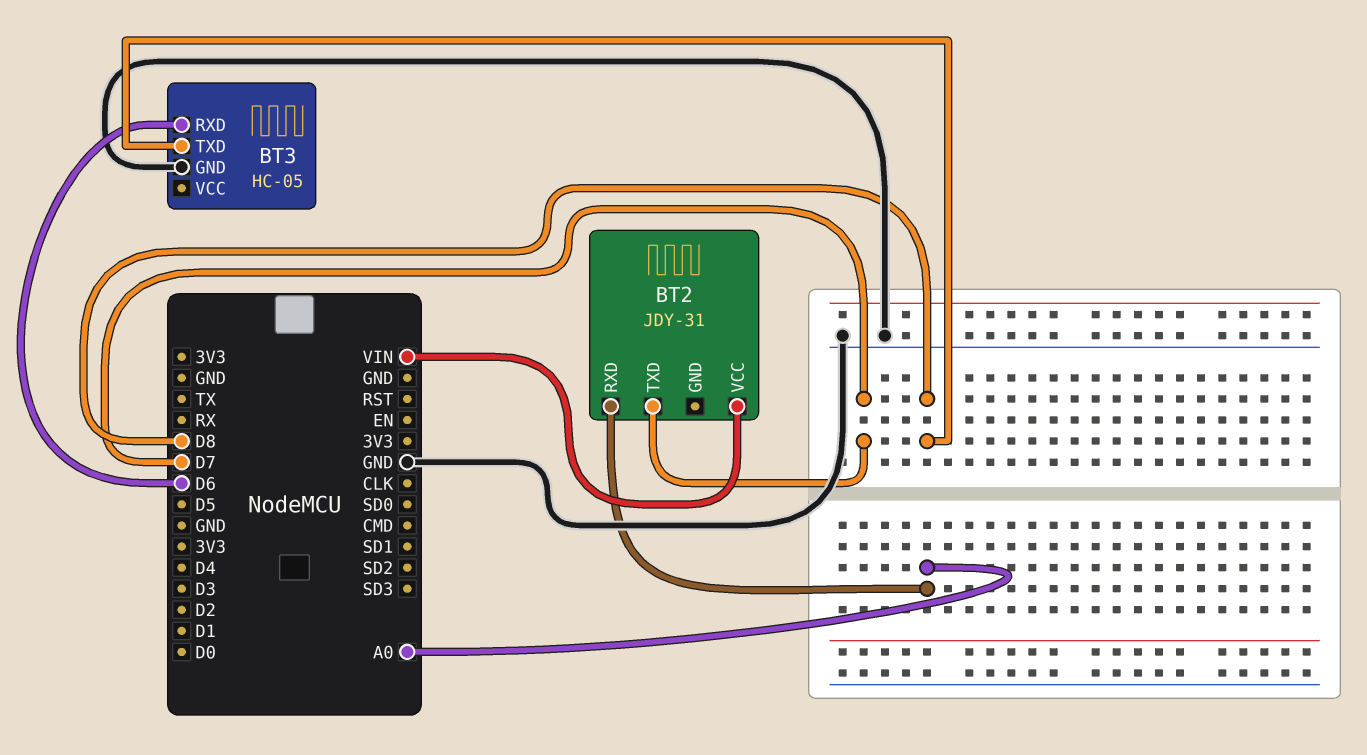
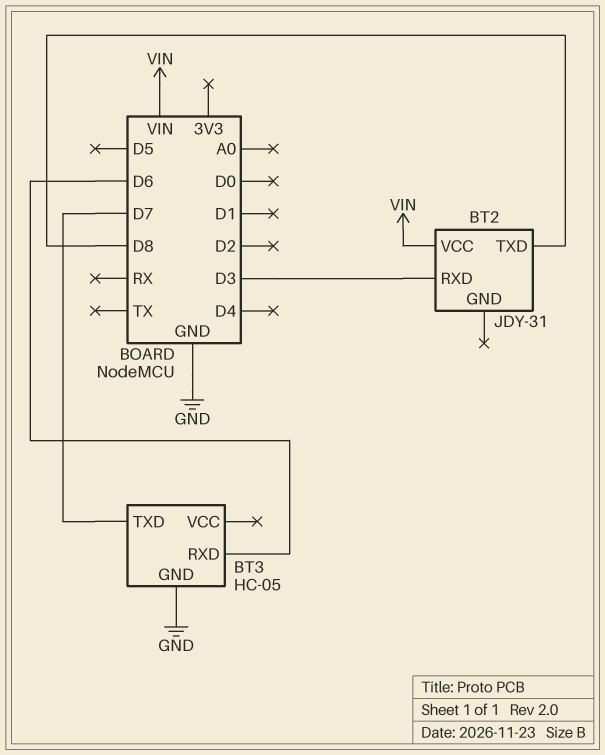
BT2 pin RXD: A0 -> D3
BT2 pin TXD: D7 -> D8
BT3 pin TXD: D8 -> D7

